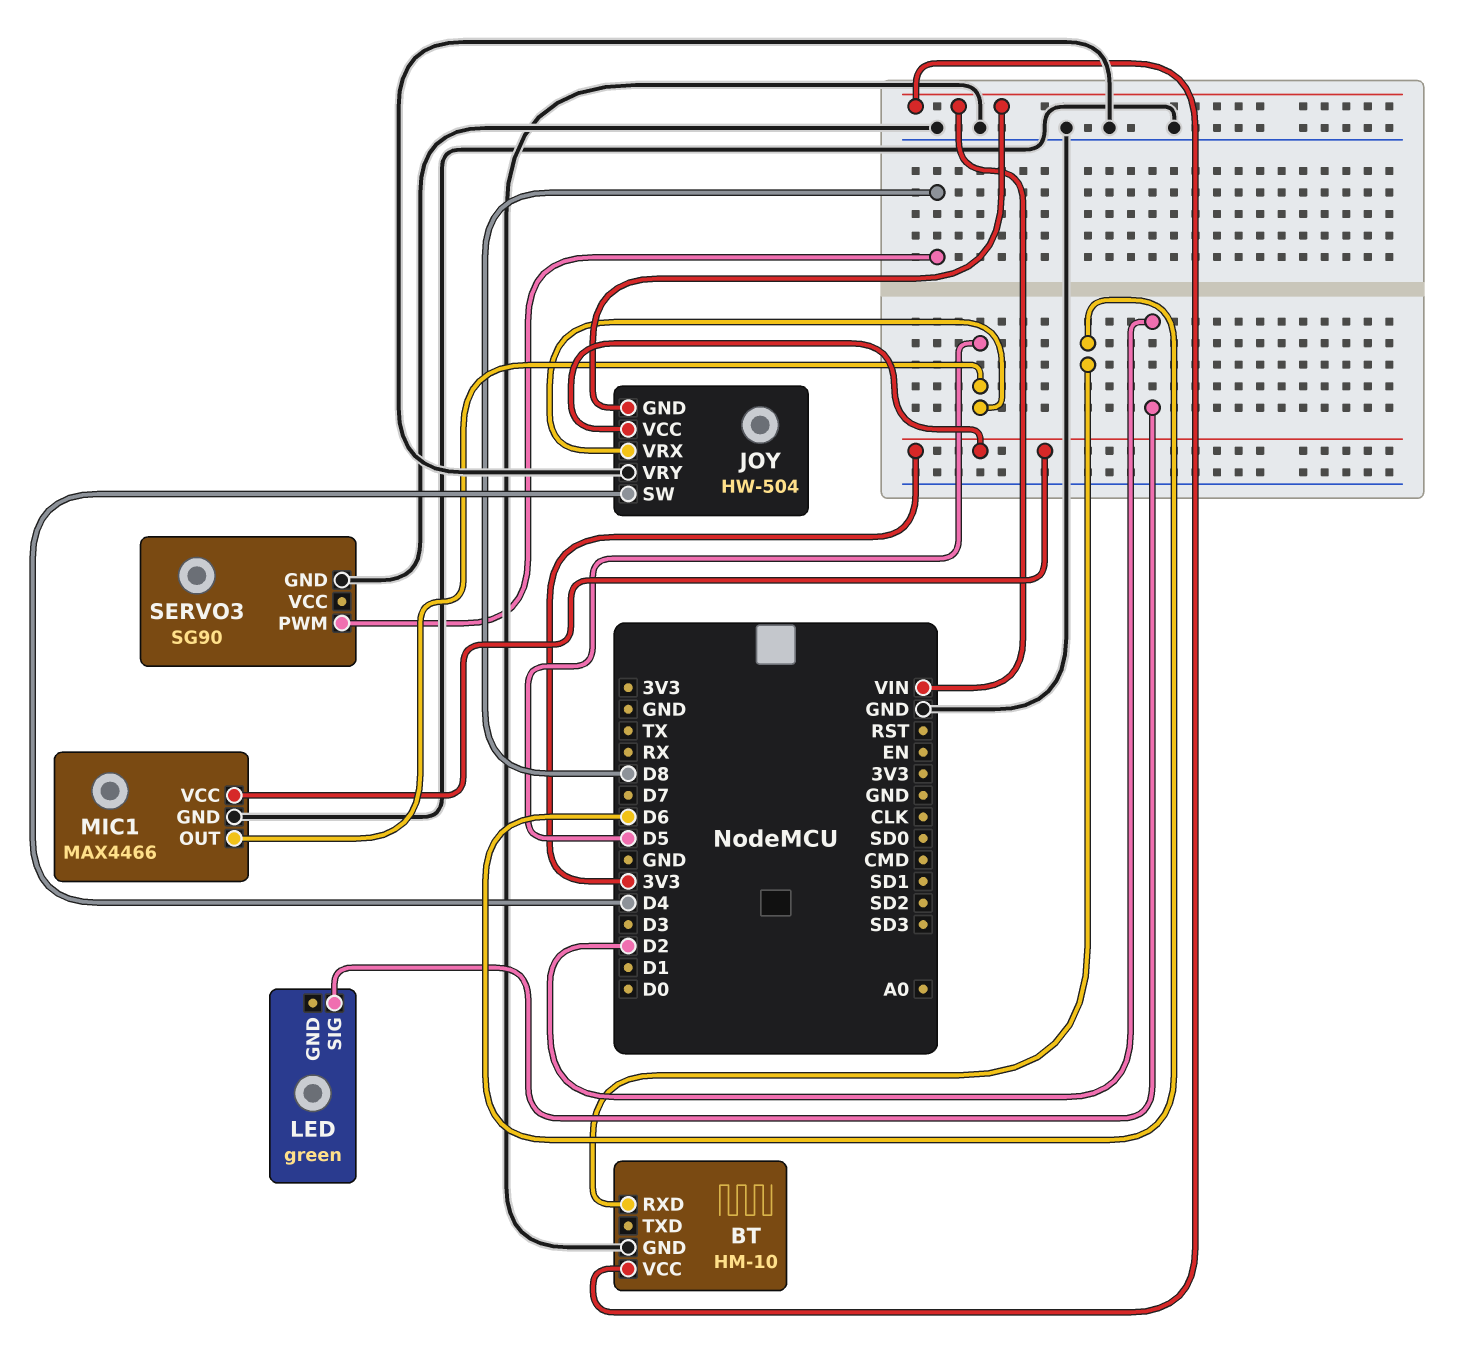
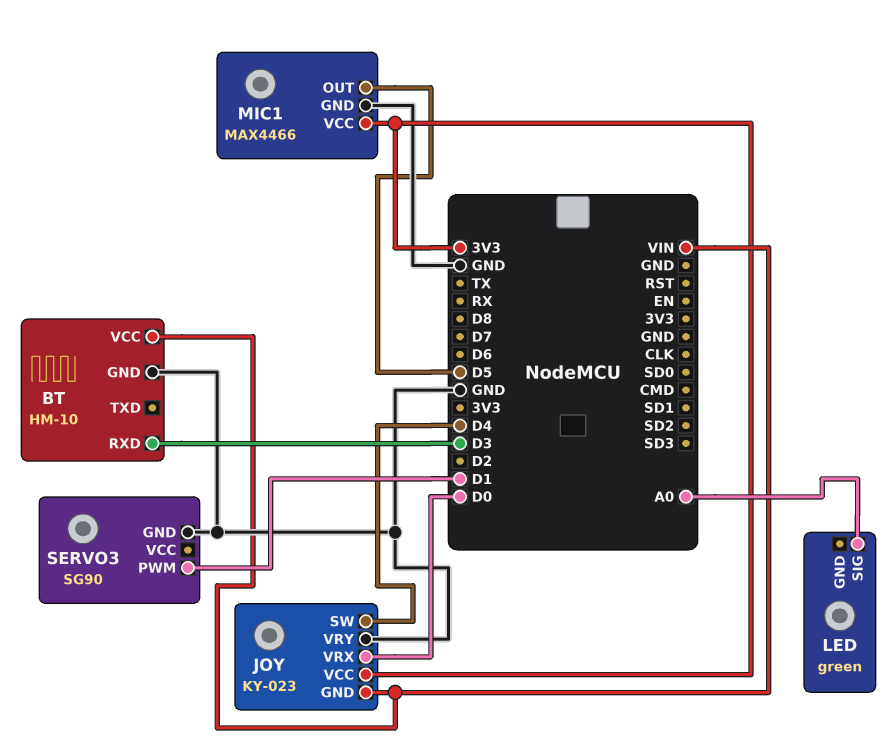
BT pin RXD: D6 -> D3
JOY: HW-504 -> KY-023
JOY pin VRX: D5 -> D0
LED pin SIG: D2 -> A0
SERVO3 pin PWM: D8 -> D1

